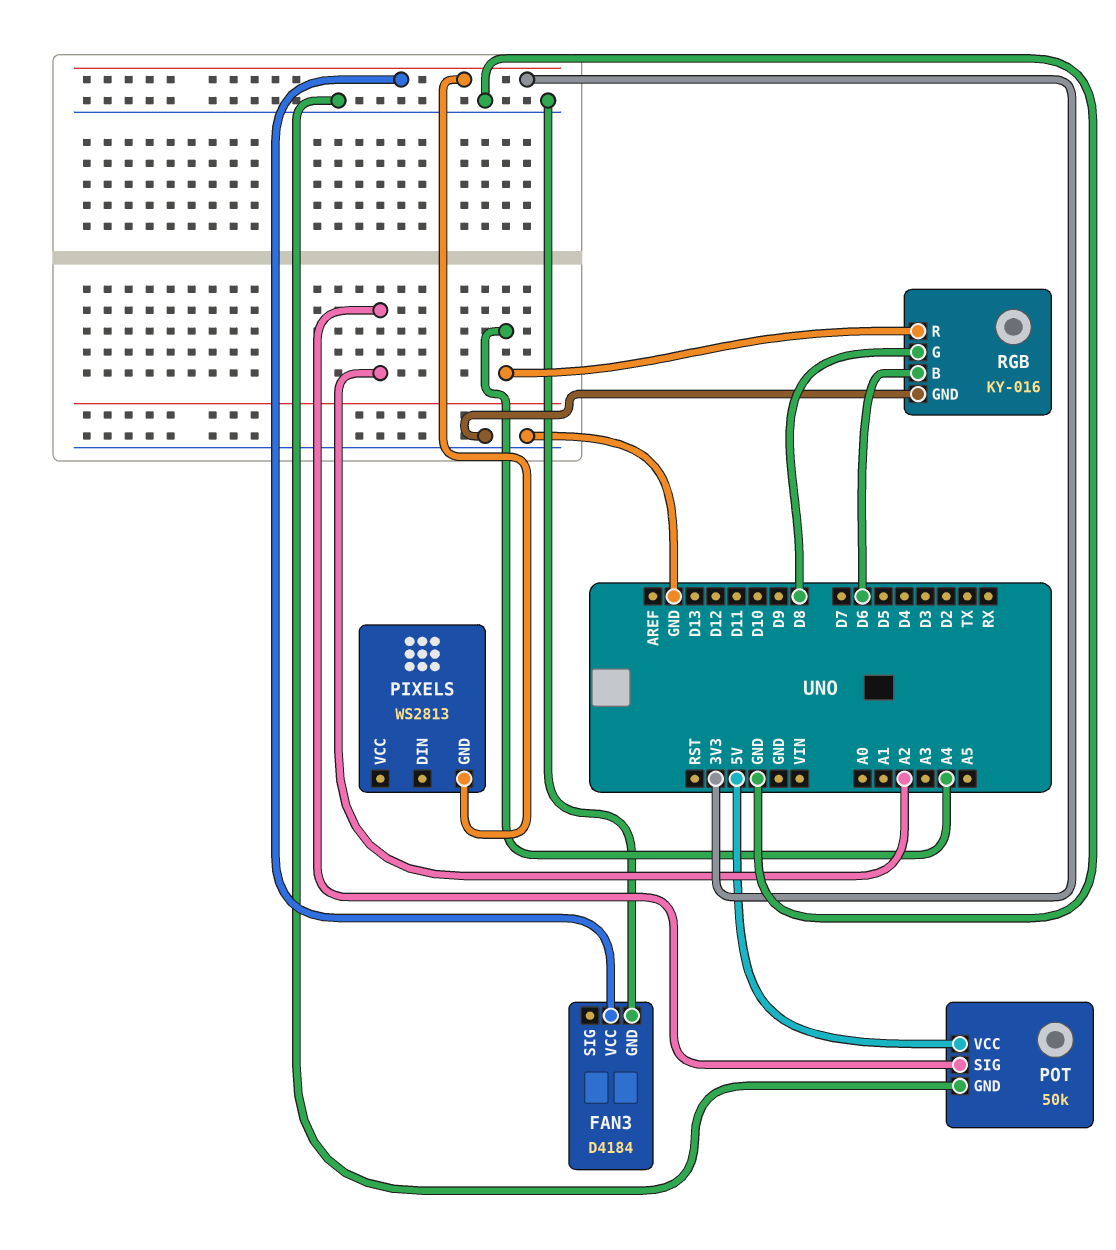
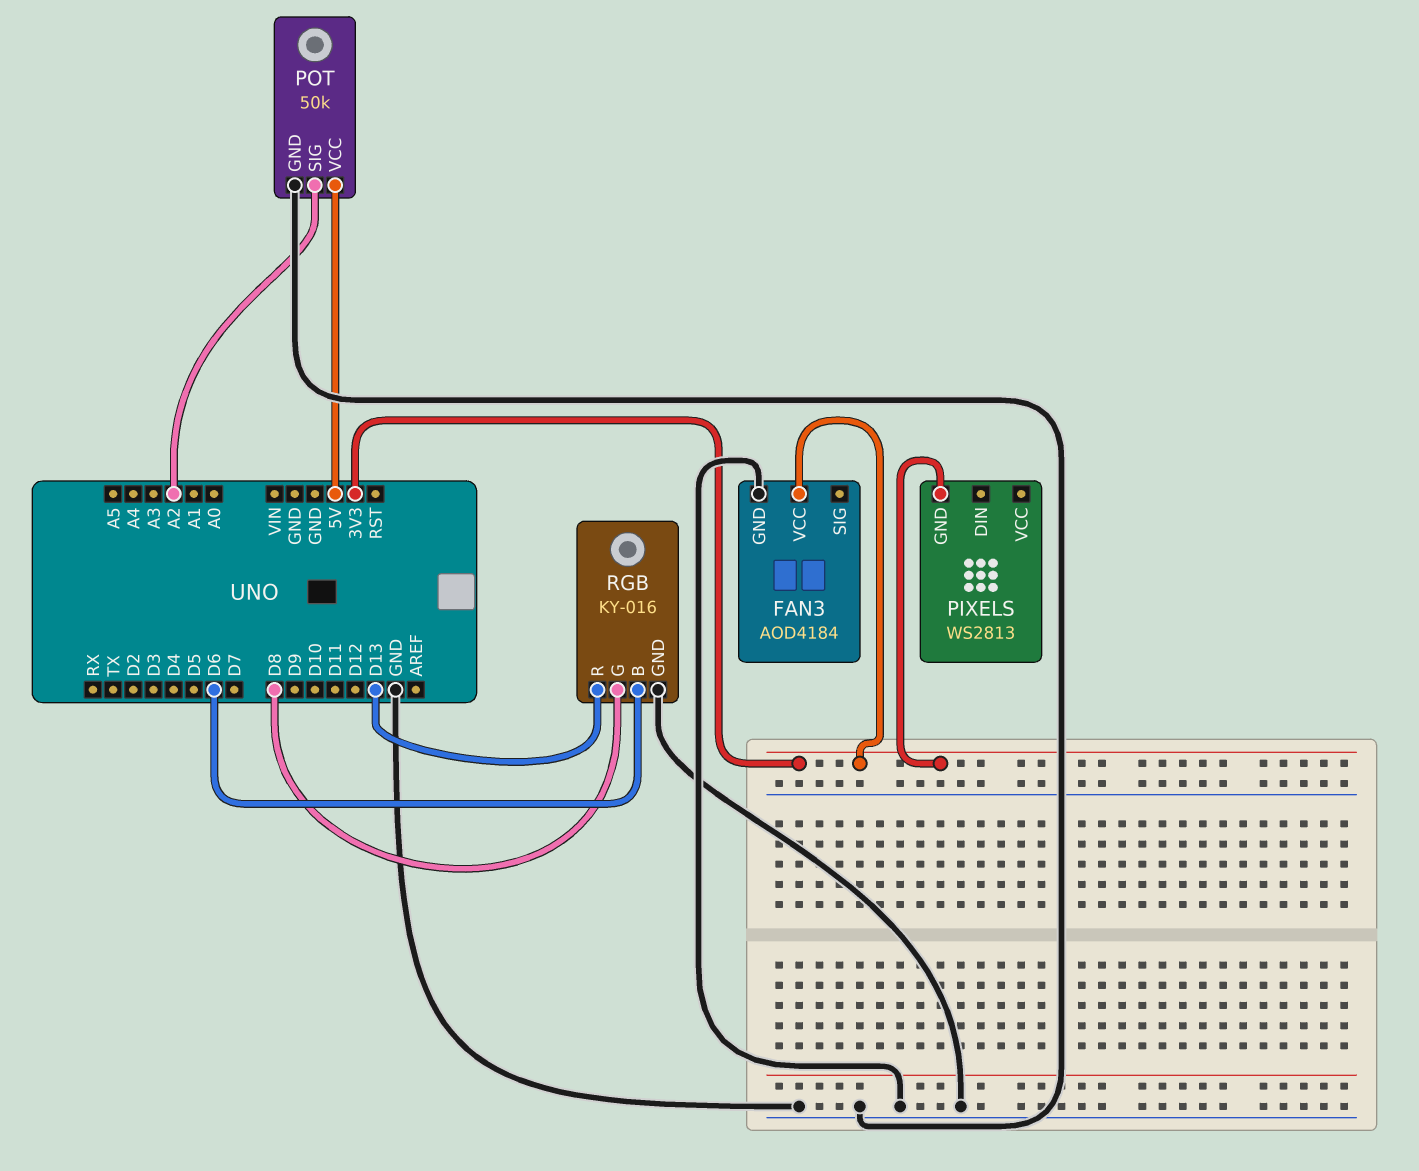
FAN3: D4184 -> AOD4184
RGB pin R: A4 -> D13

